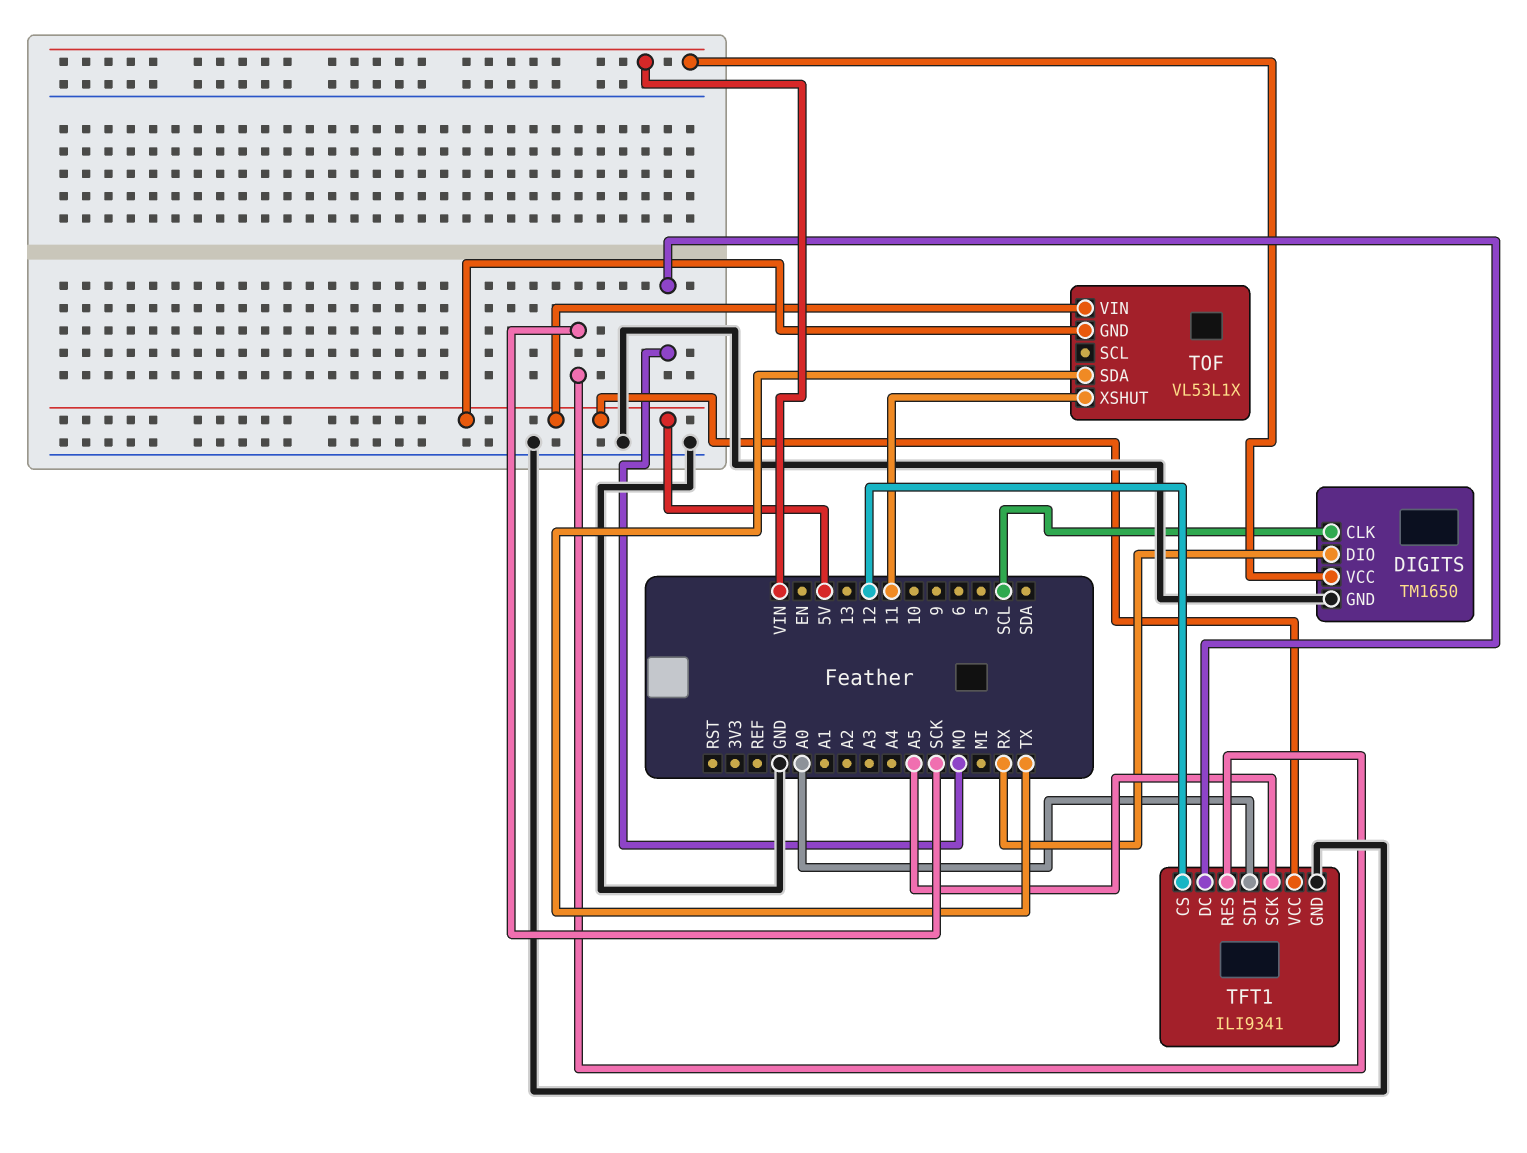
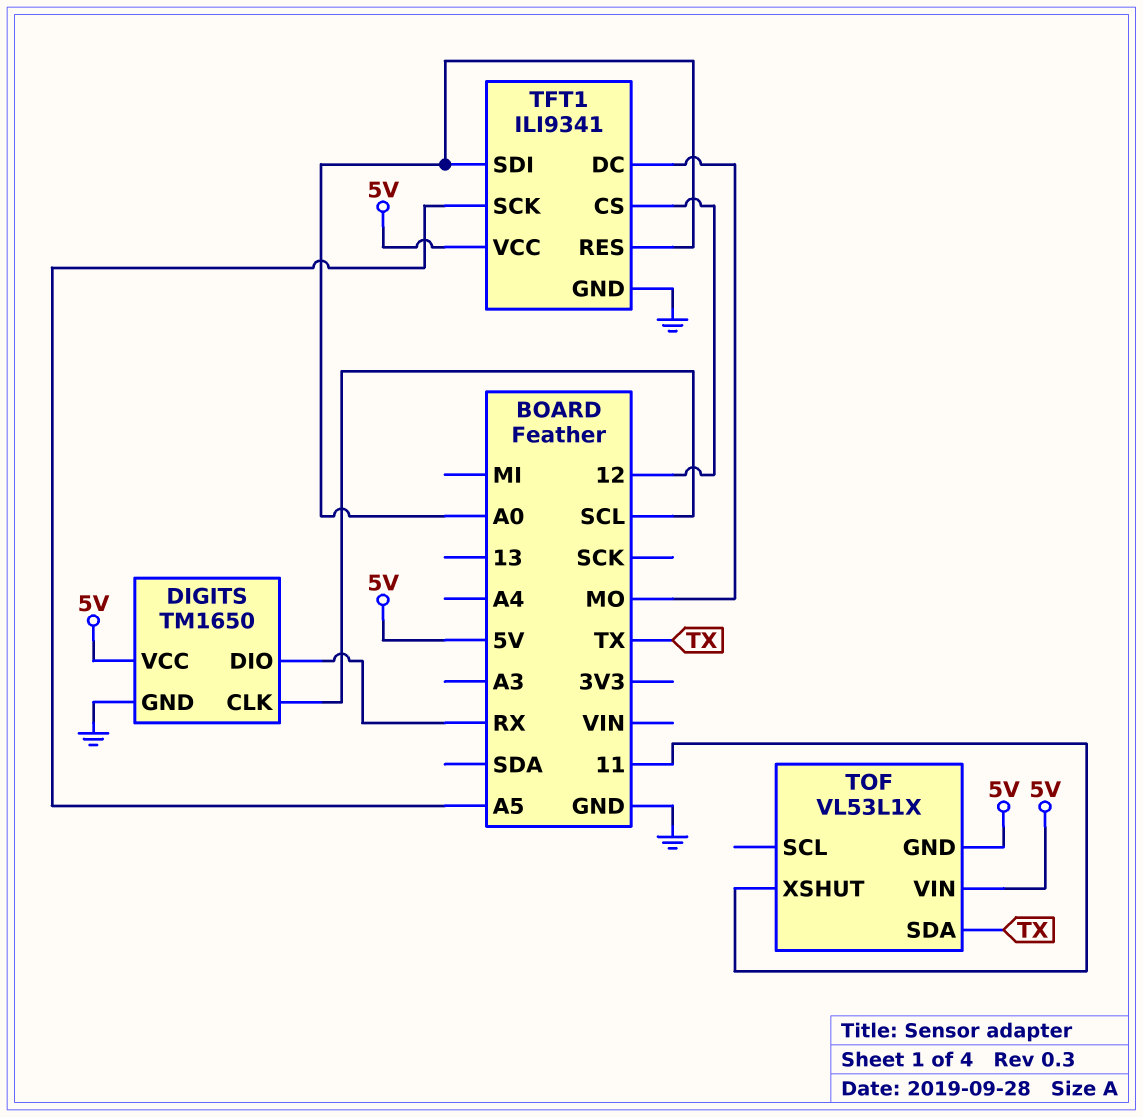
DIGITS pin VCC: VIN -> 5V
TFT1 pin RES: SCK -> A0

